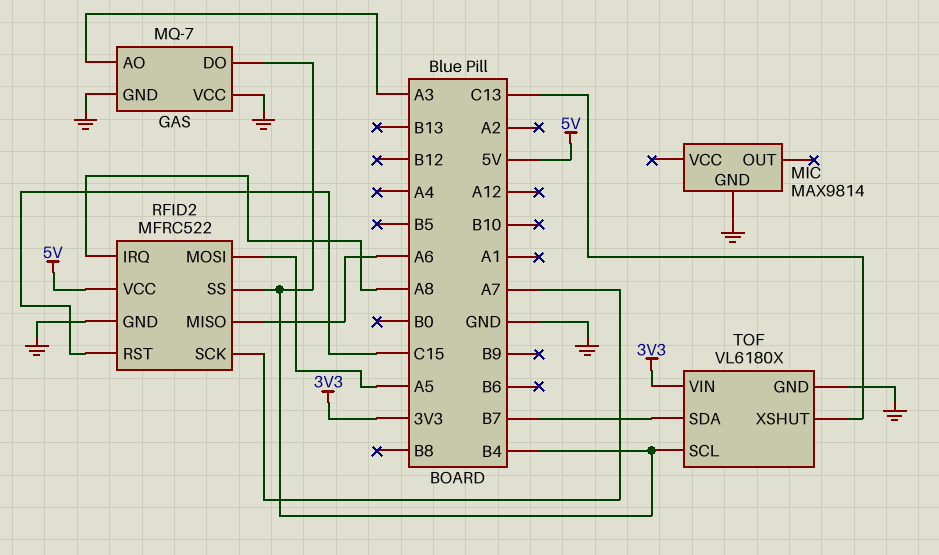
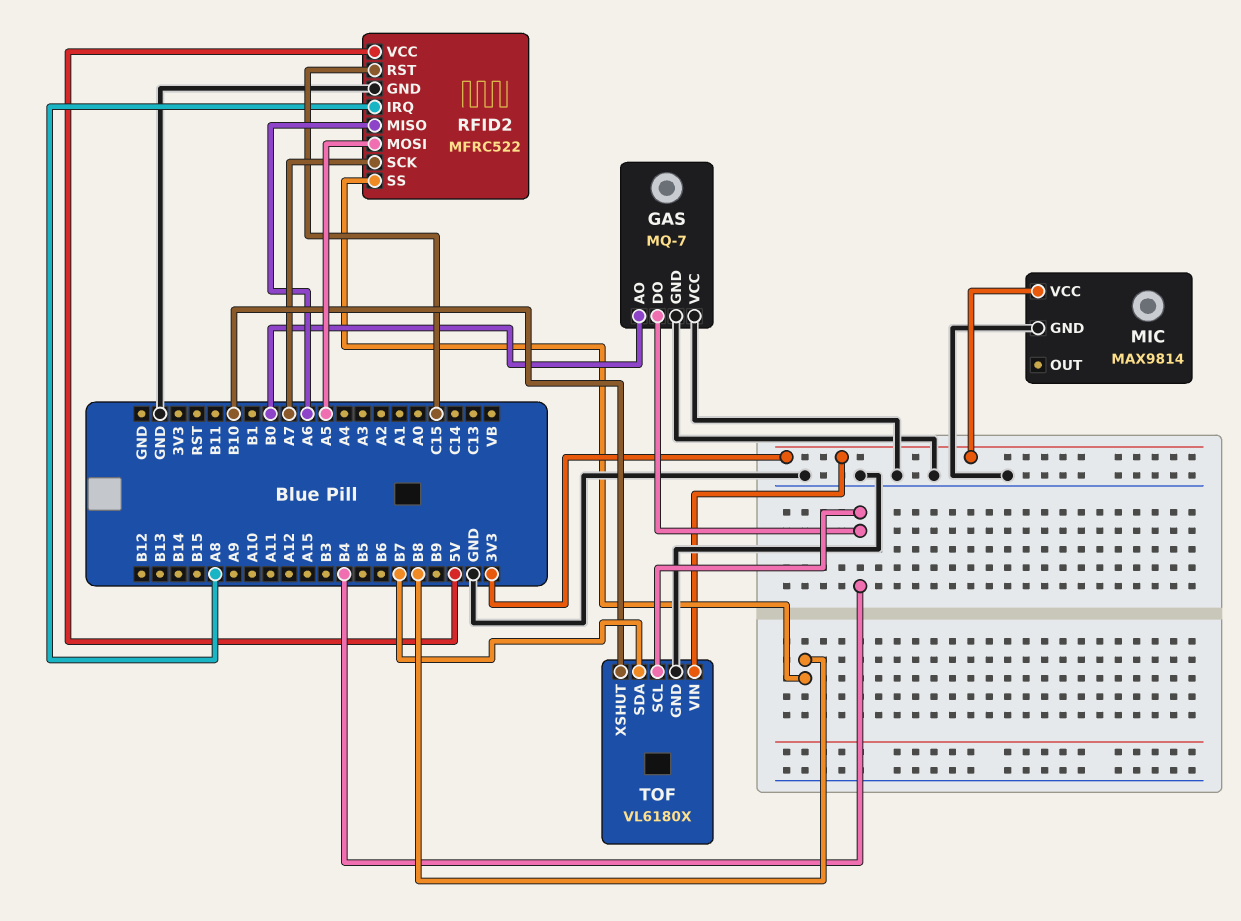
GAS pin AO: A3 -> B0
MIC pin VCC: none -> 3V3
RFID2 pin SS: B4 -> B8
TOF pin XSHUT: C13 -> B10

